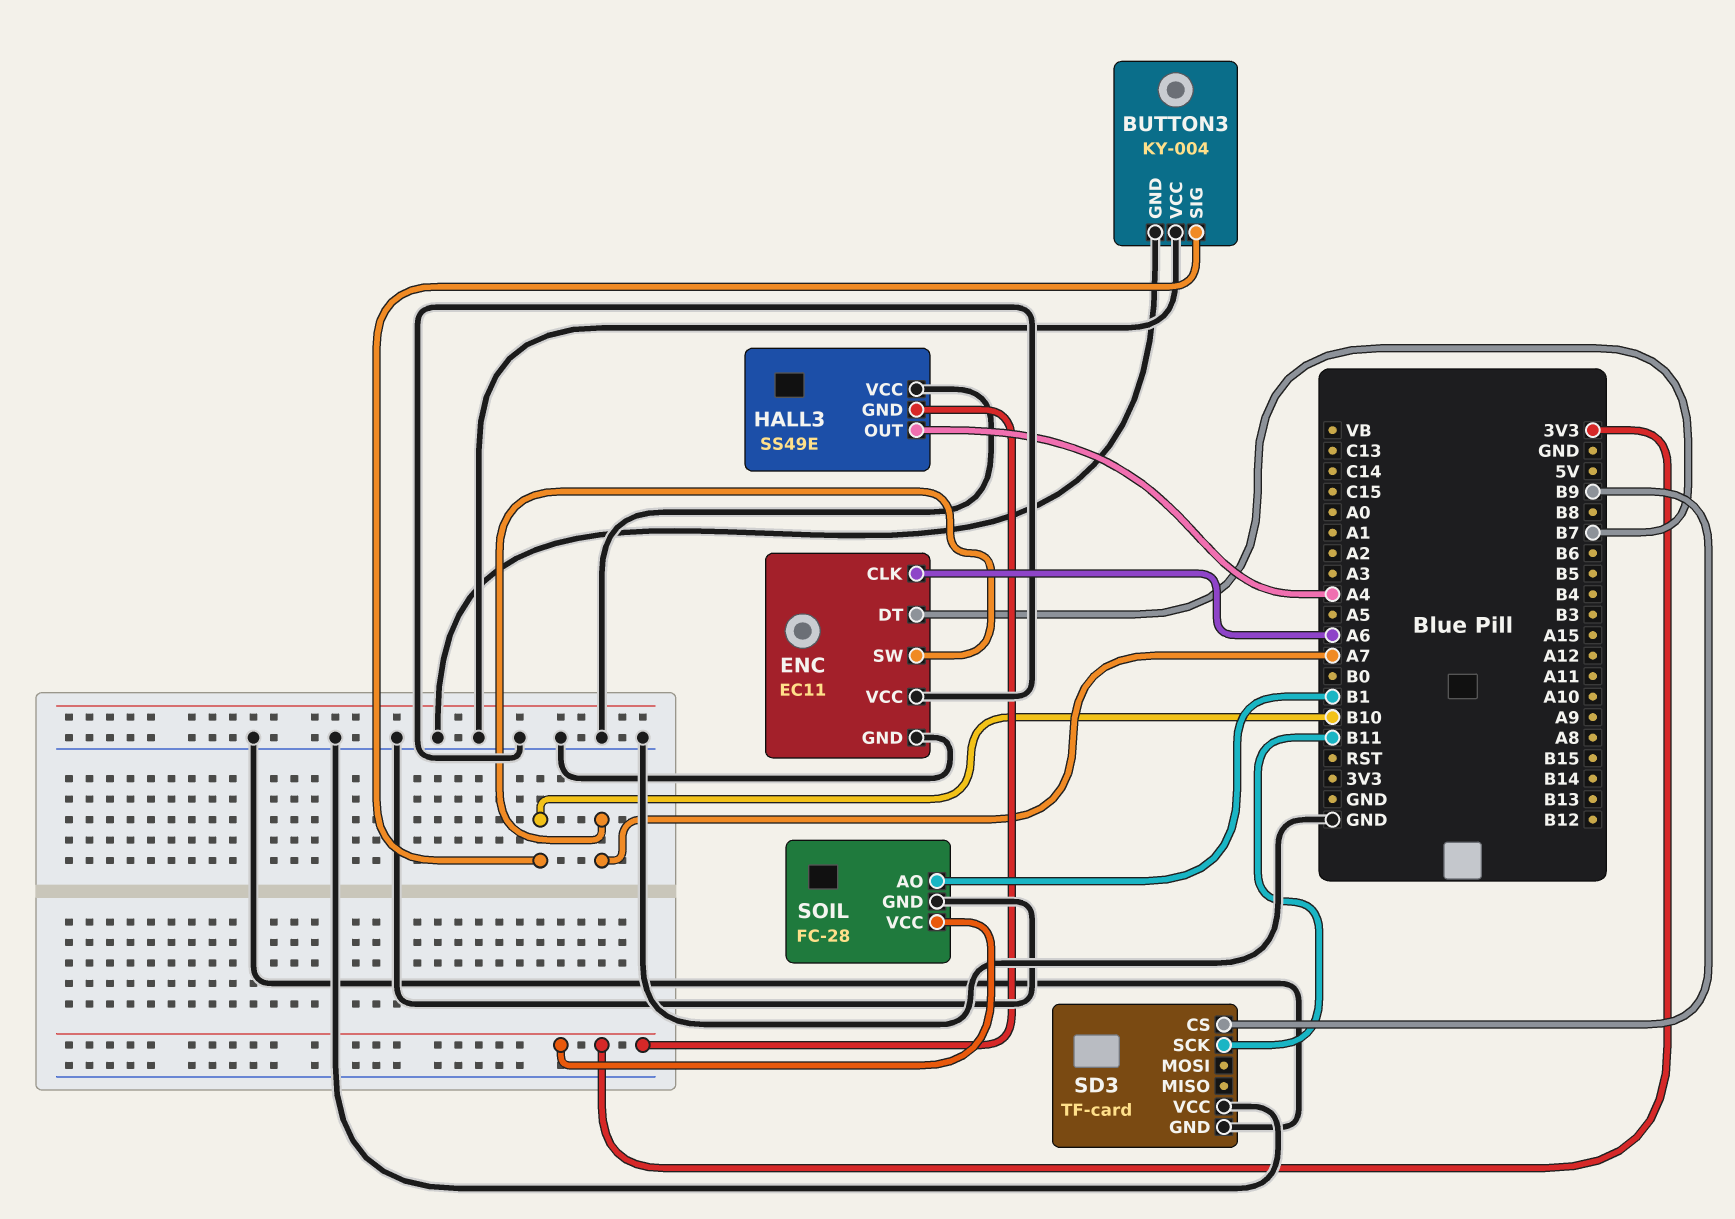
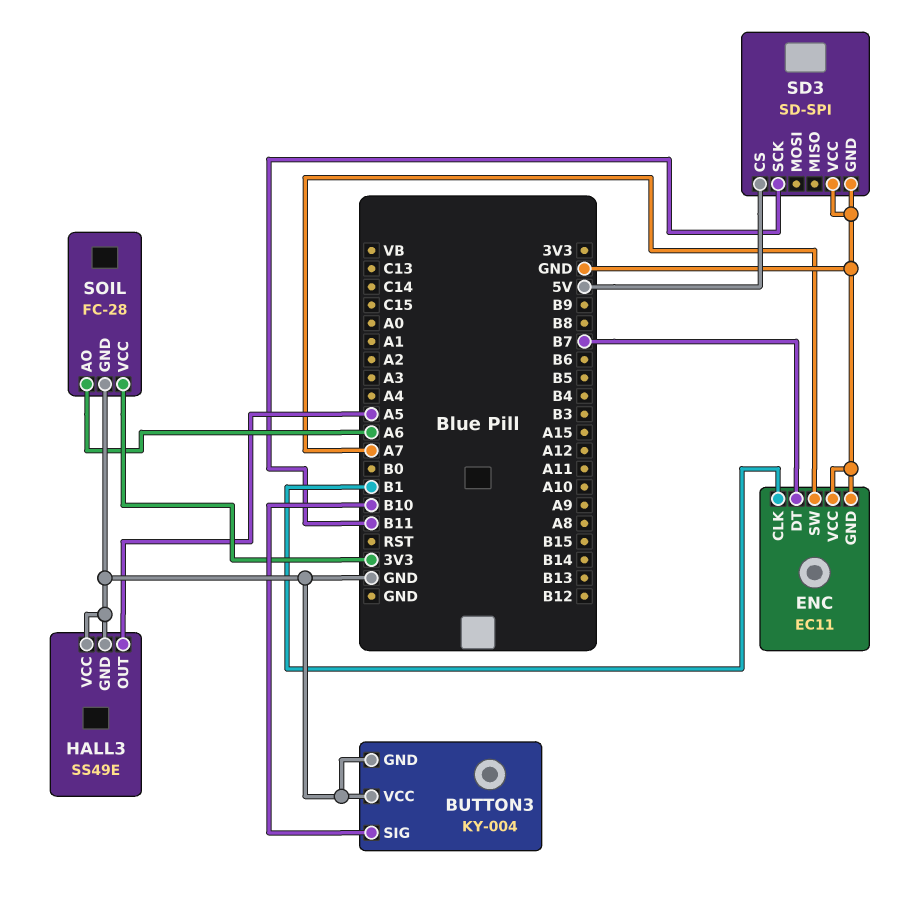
ENC pin CLK: A6 -> B1
HALL3 pin GND: 3V3 -> GND
HALL3 pin OUT: A4 -> A5
SD3: TF-card -> SD-SPI
SD3 pin CS: B9 -> 5V
SOIL pin AO: B1 -> A6

